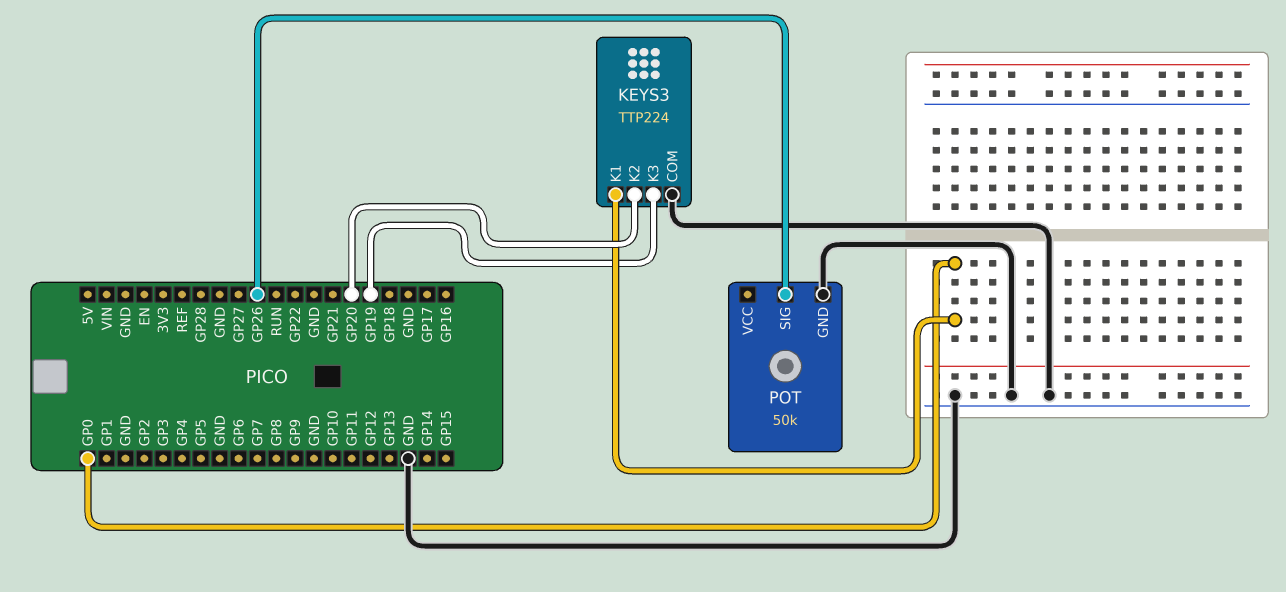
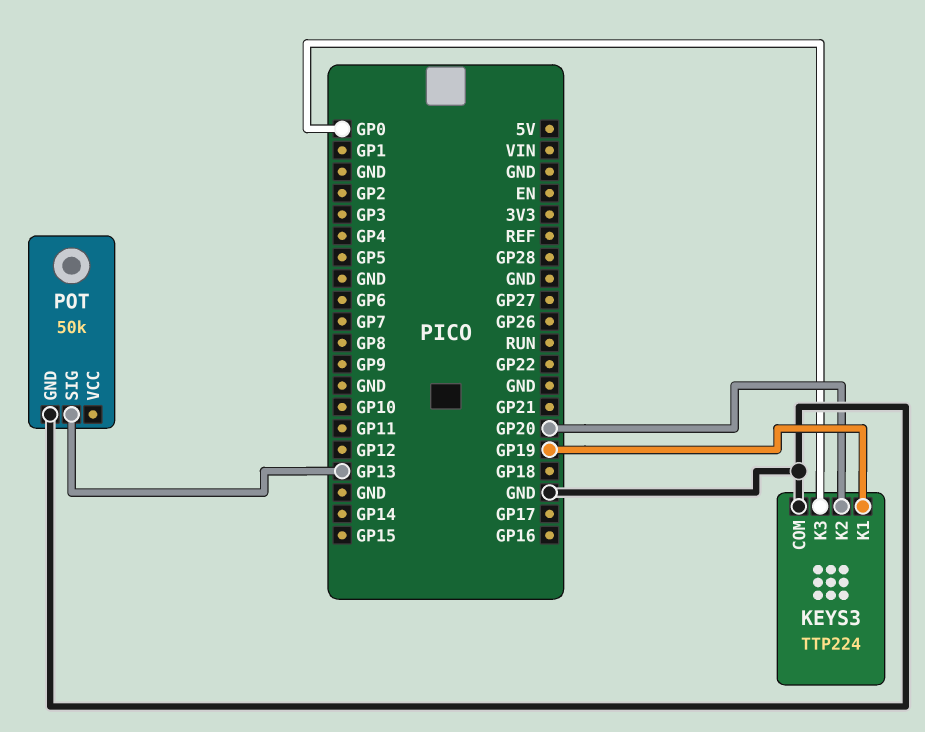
KEYS3 pin K1: GP0 -> GP19
KEYS3 pin K3: GP19 -> GP0
POT pin SIG: GP26 -> GP13

